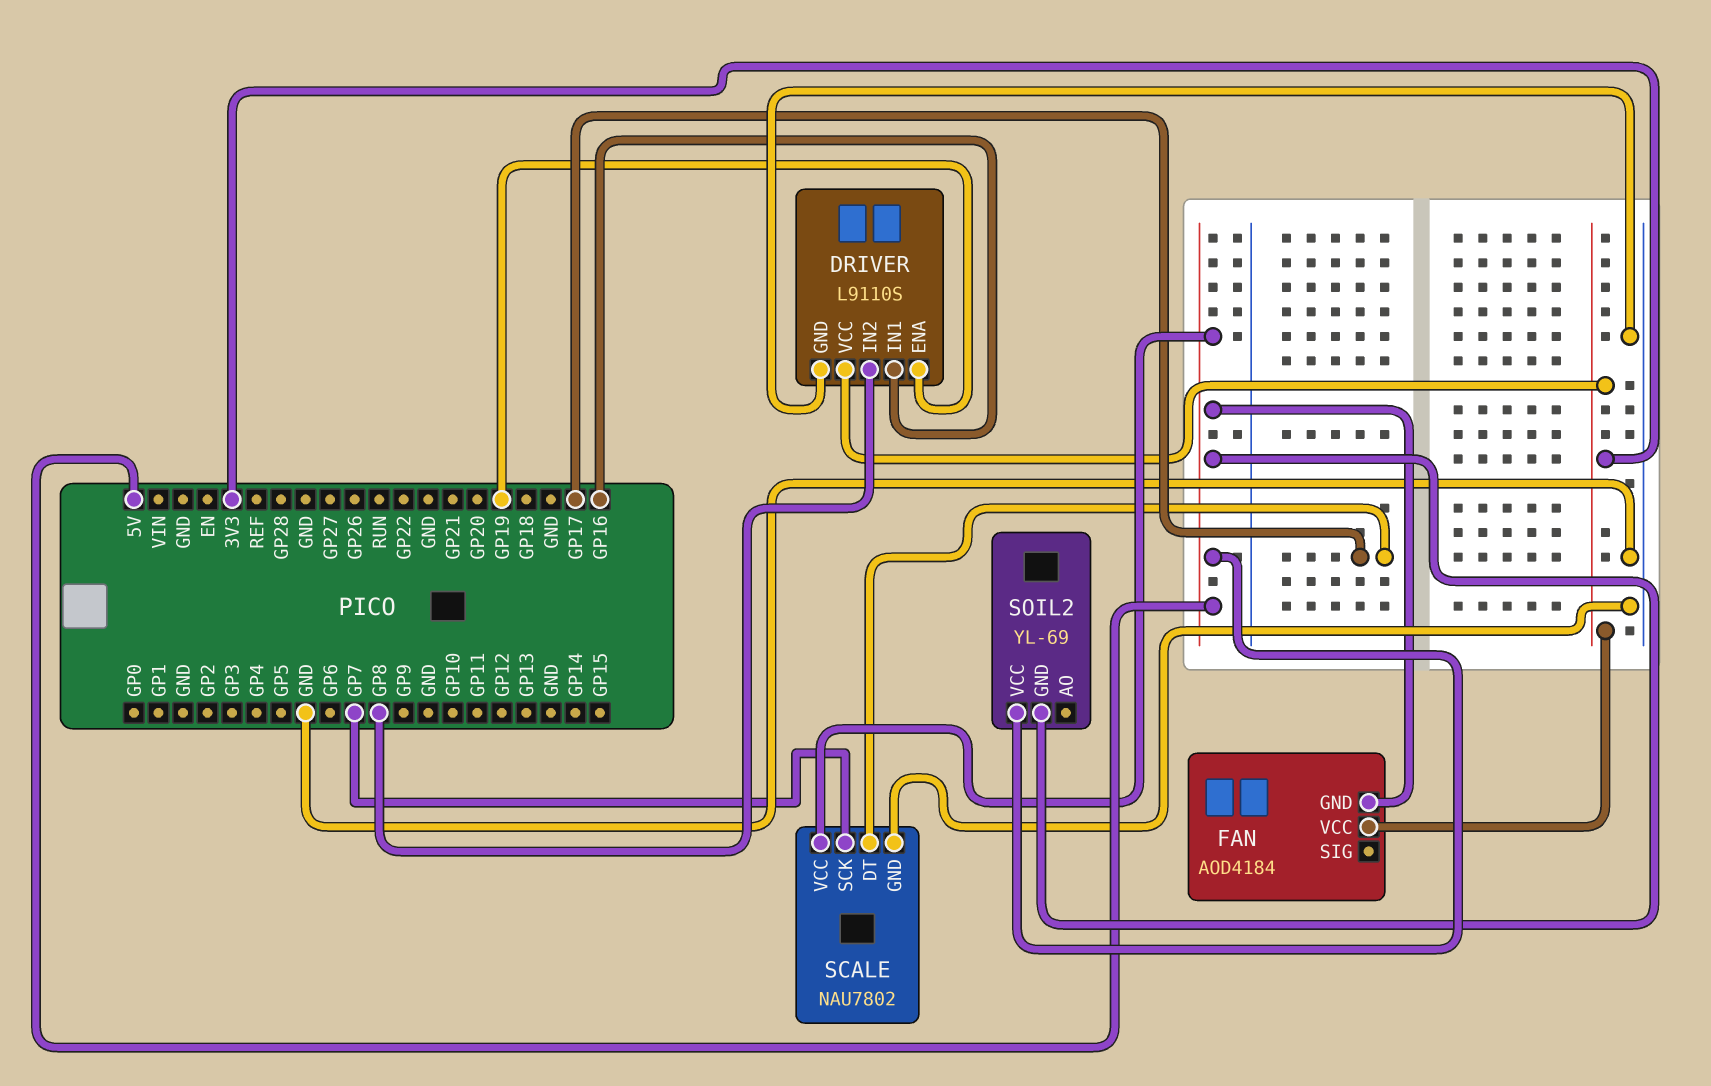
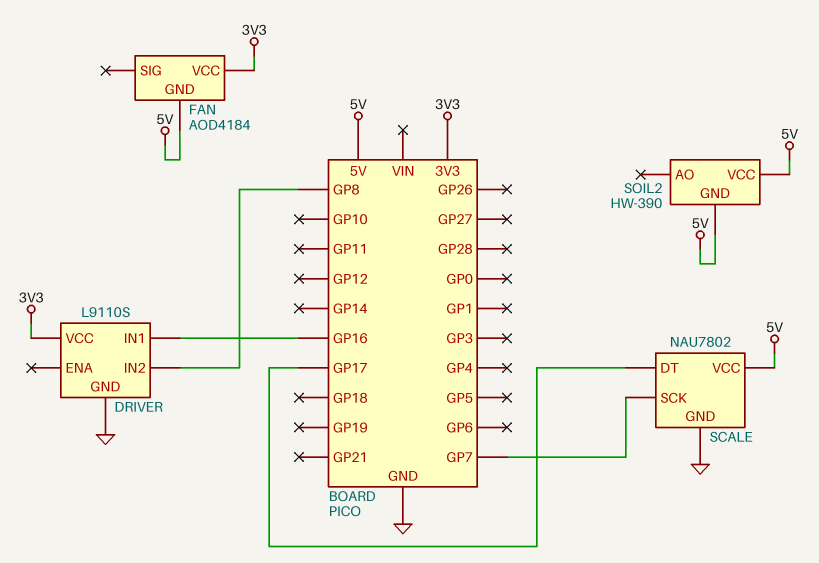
DRIVER pin ENA: GP19 -> none
SOIL2: YL-69 -> HW-390

